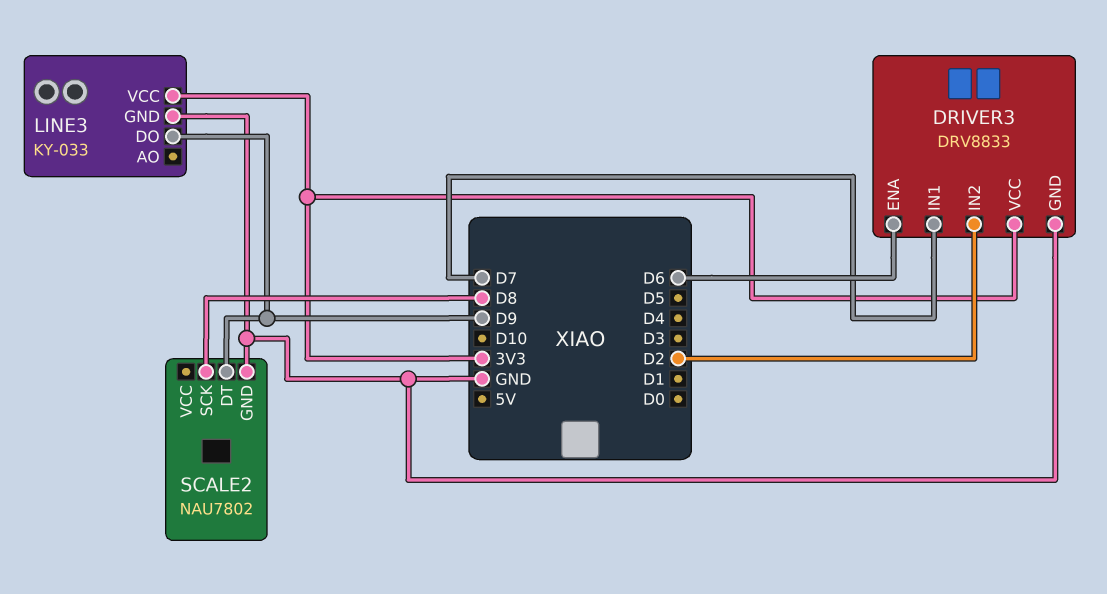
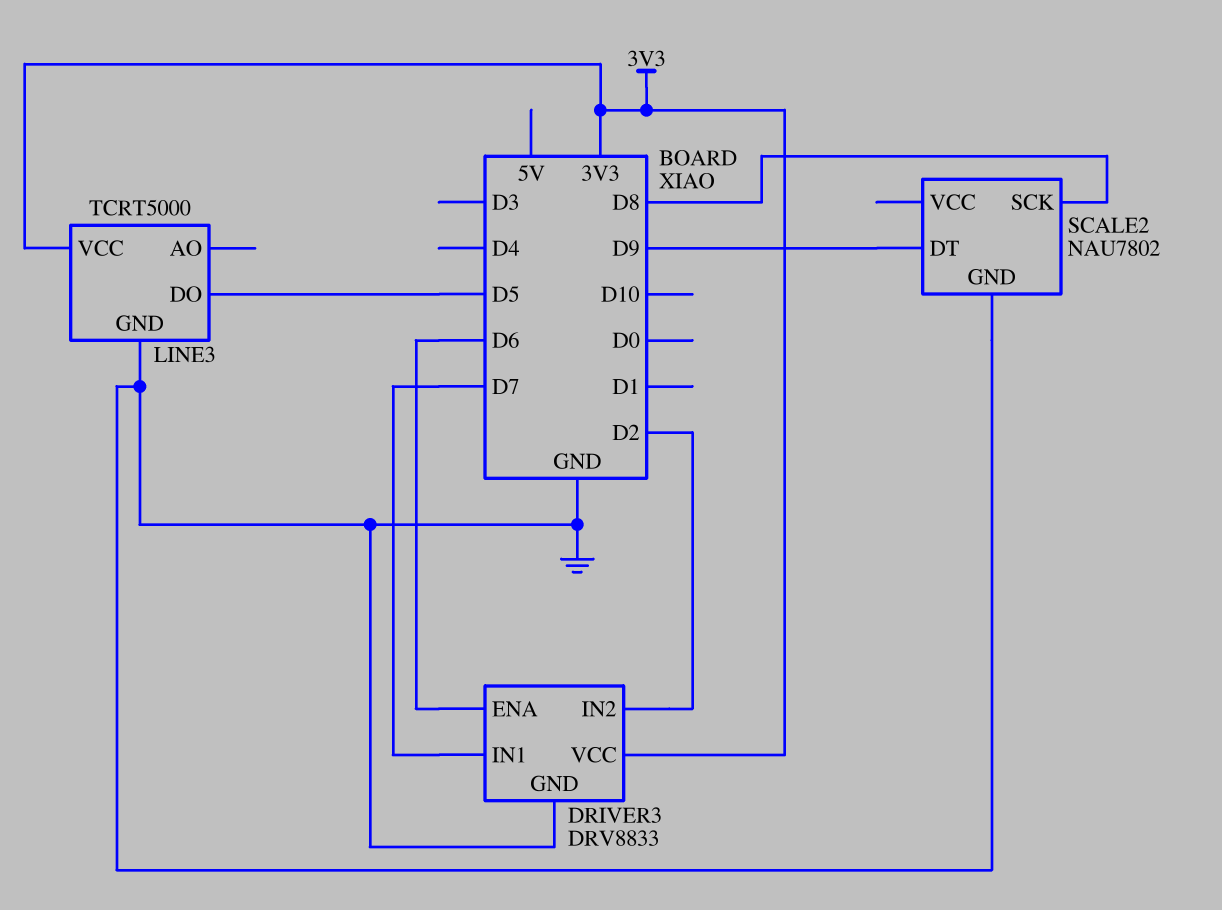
LINE3: KY-033 -> TCRT5000
LINE3 pin DO: D9 -> D5

